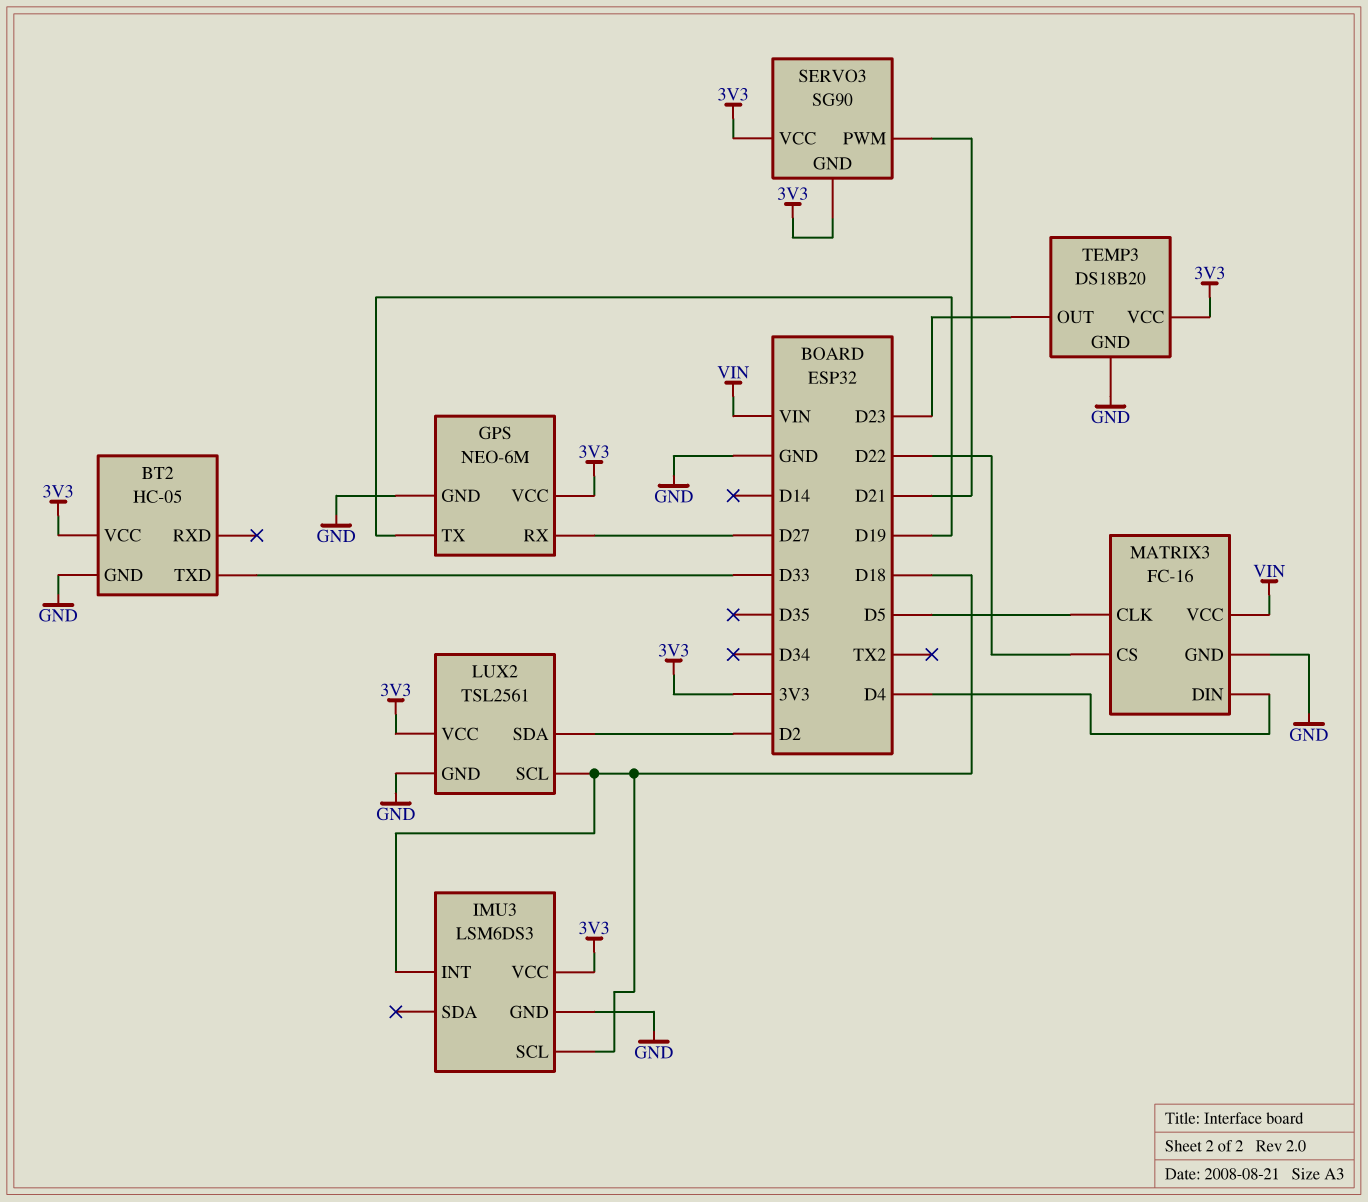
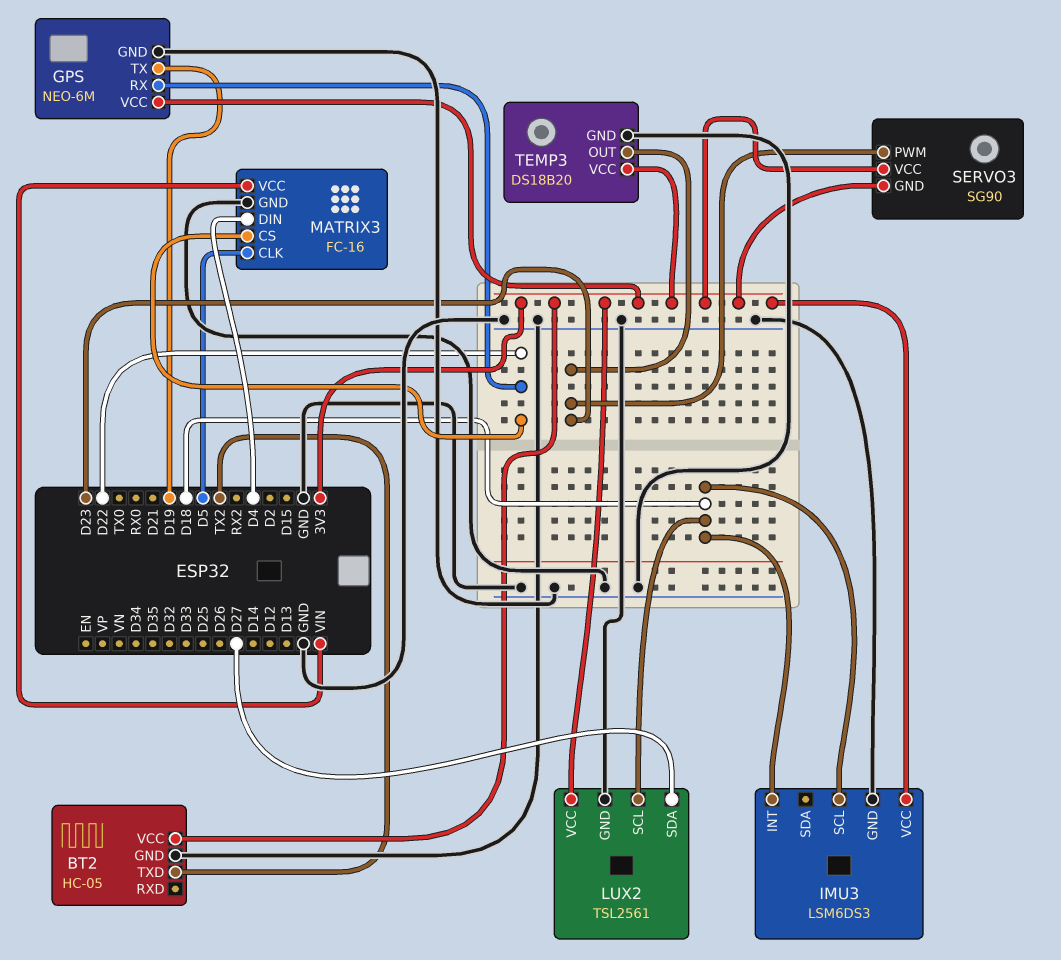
BT2 pin TXD: D33 -> TX2
GPS pin RX: D27 -> D22
LUX2 pin SDA: D2 -> D27
SERVO3 pin PWM: D21 -> D23

